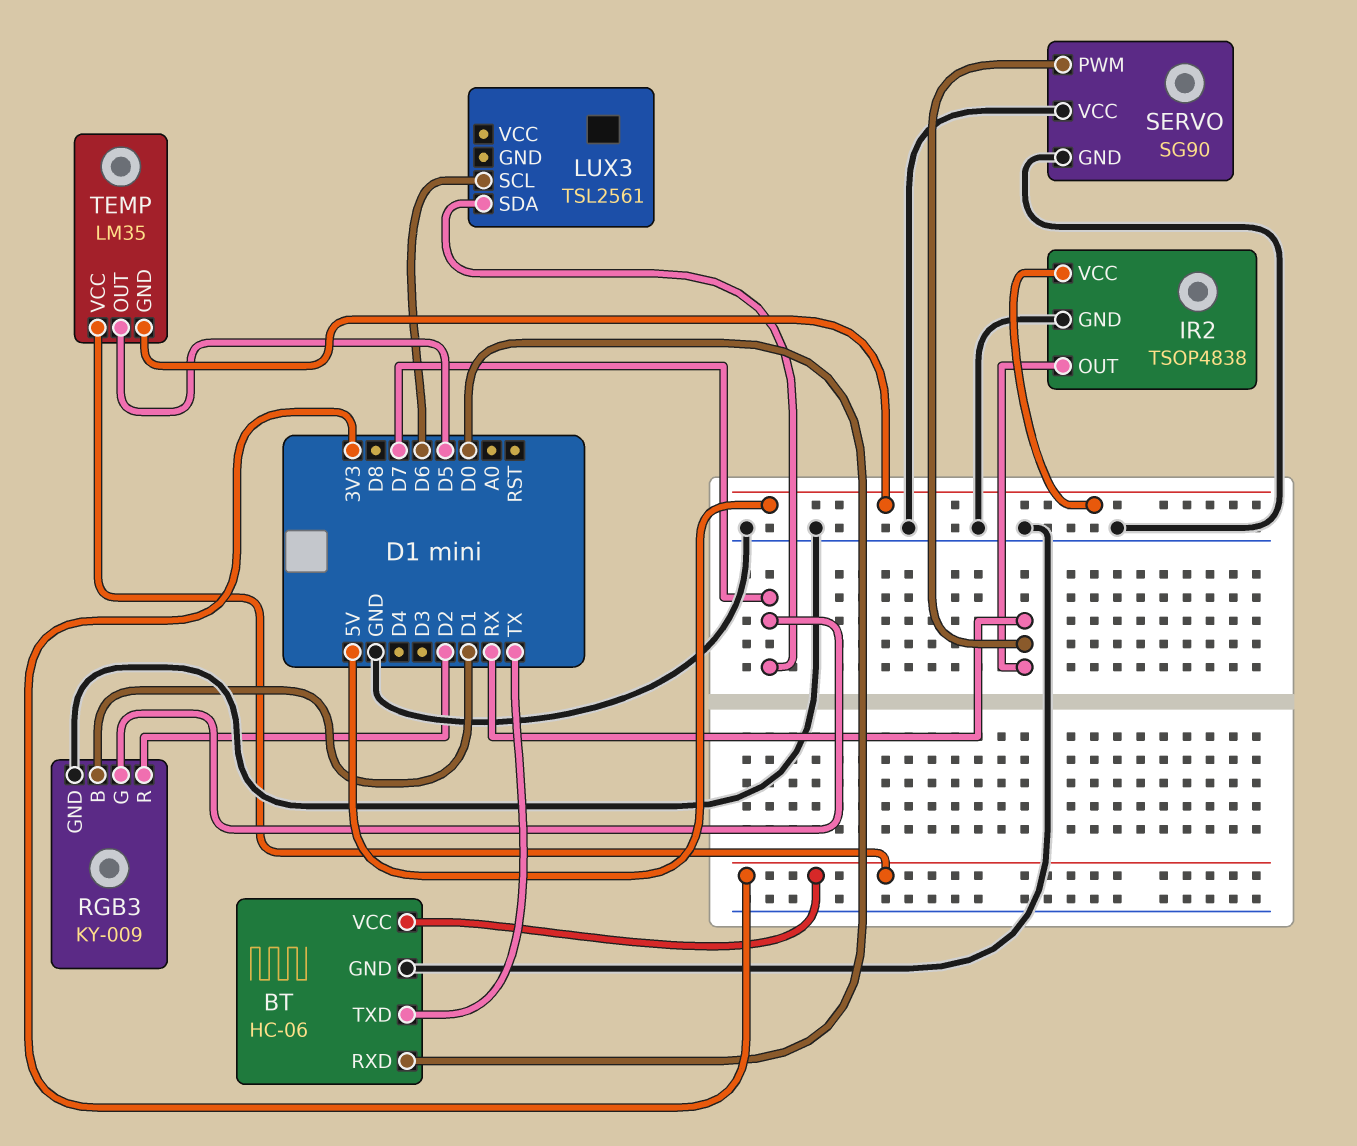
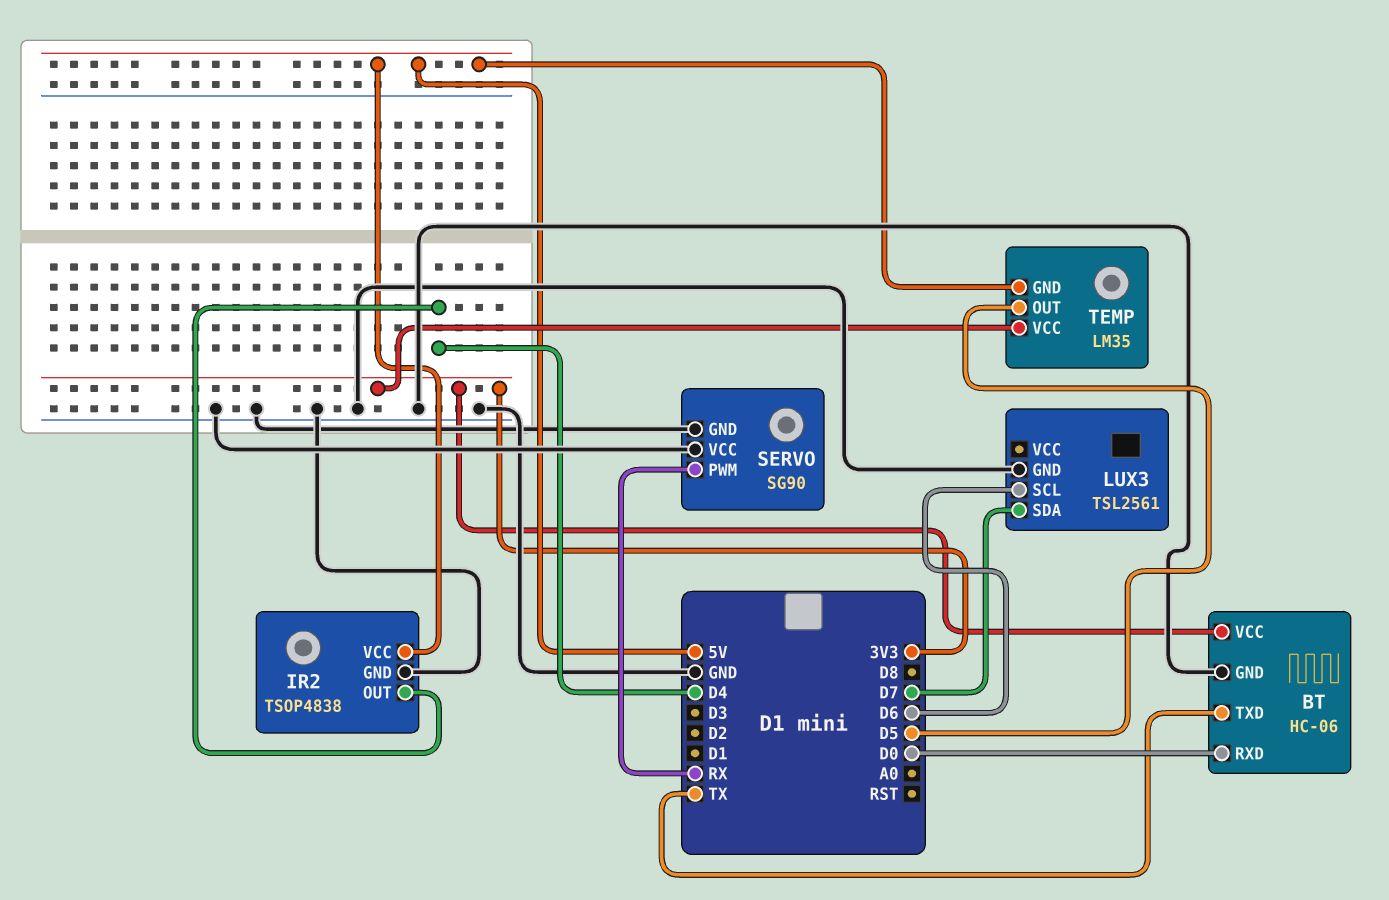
IR2 pin OUT: RX -> D4
LUX3 pin GND: none -> GND
RGB3: KY-009 -> none
RGB3 pin B: D1 -> none
RGB3 pin G: D7 -> none
RGB3 pin GND: GND -> none
RGB3 pin R: D2 -> none

